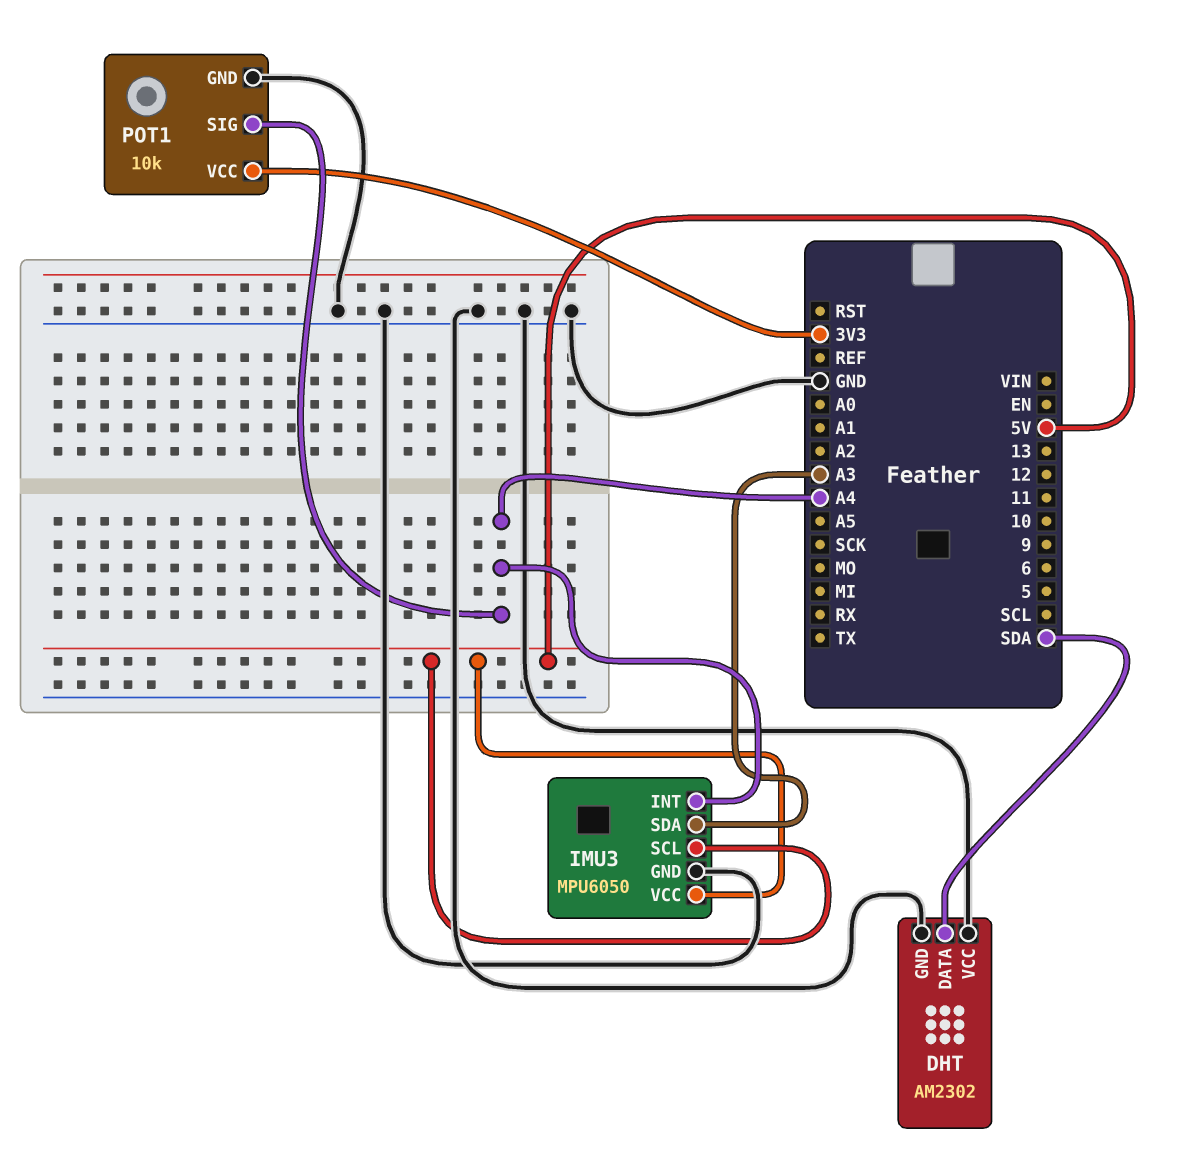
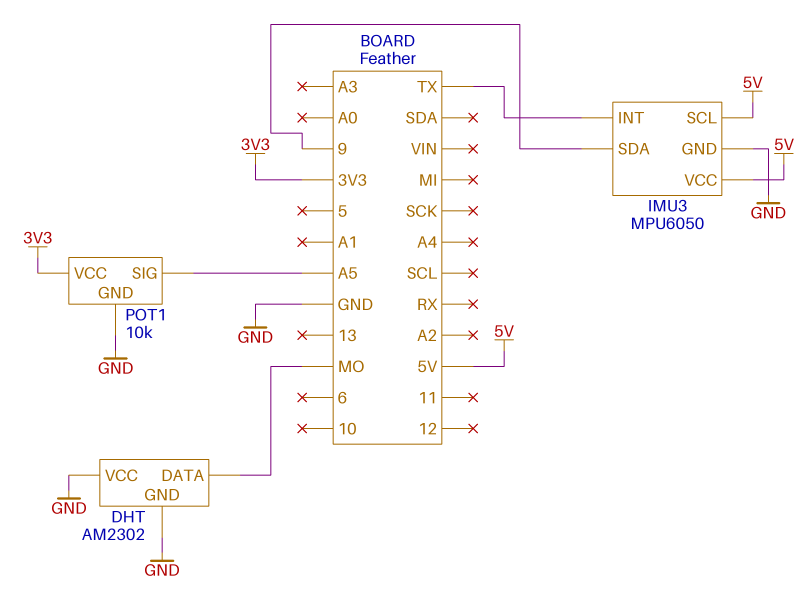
DHT pin DATA: SDA -> MO
IMU3 pin INT: A4 -> TX
IMU3 pin SDA: A3 -> 9
POT1 pin SIG: A4 -> A5

